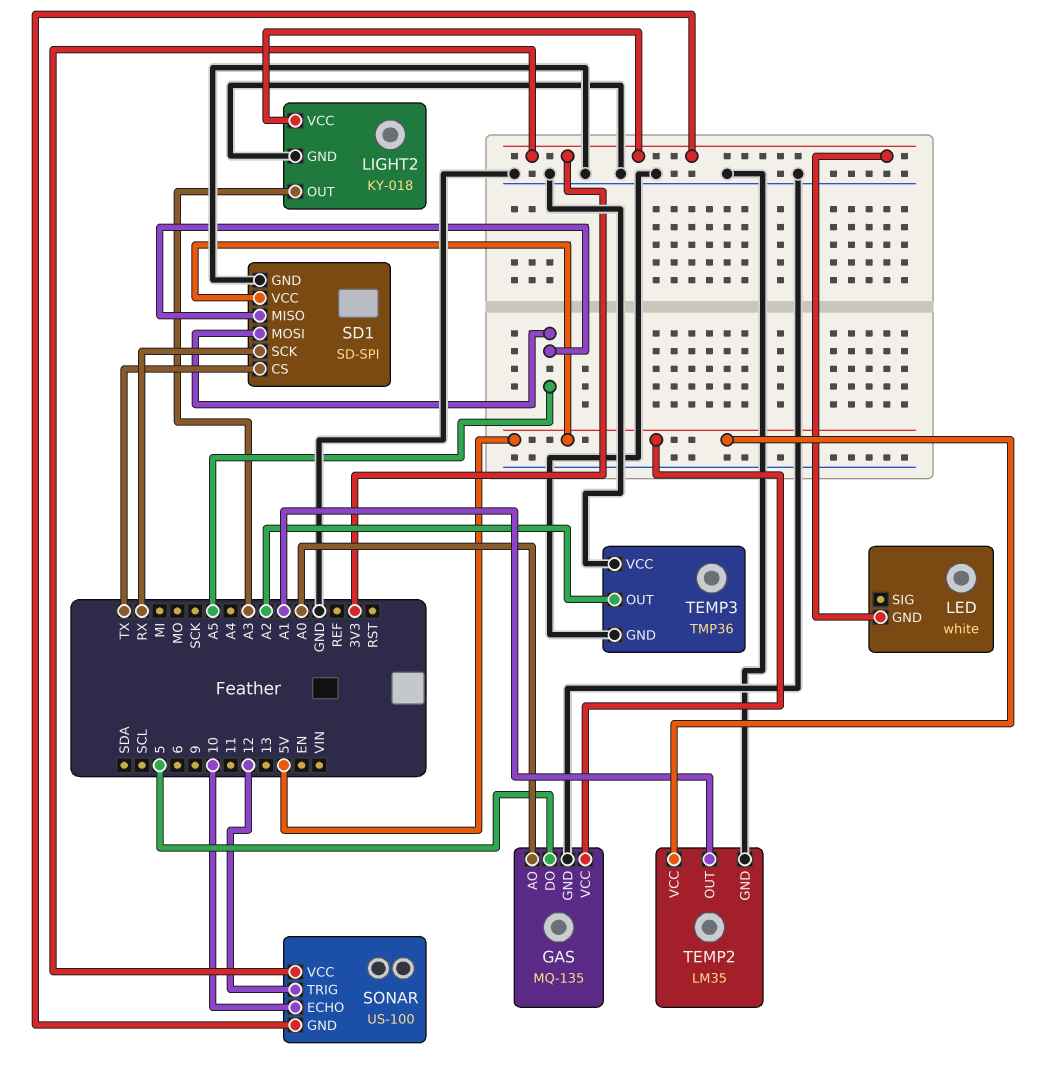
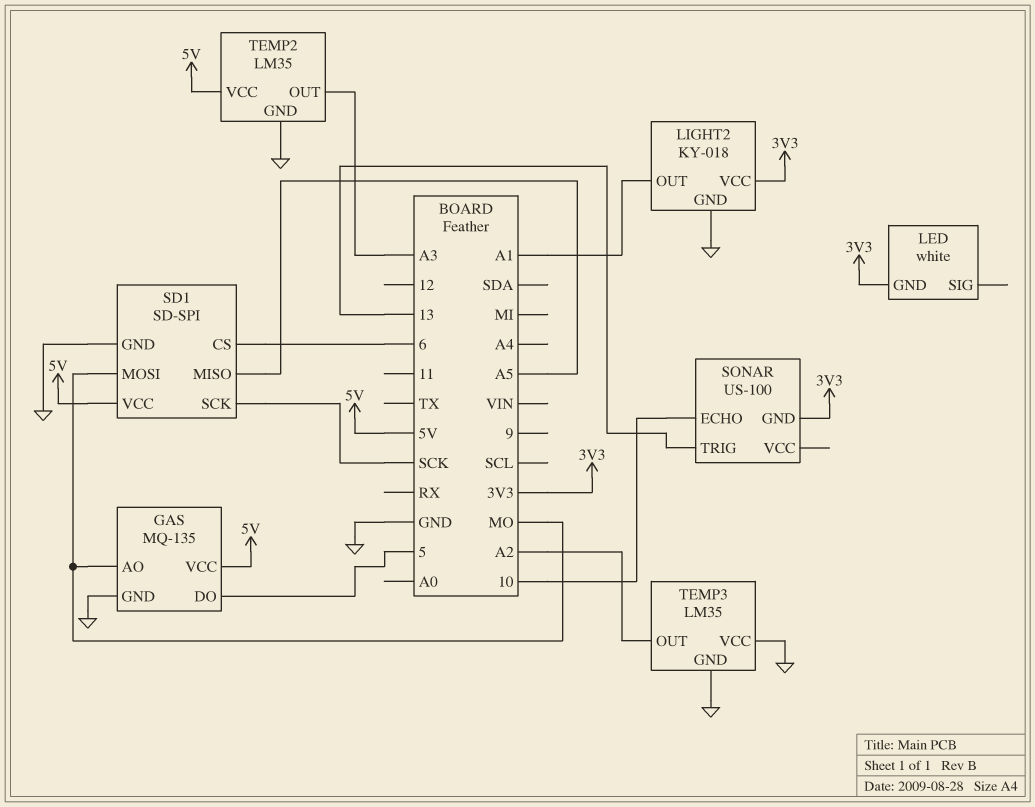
GAS pin AO: A0 -> MO
LIGHT2 pin OUT: A3 -> A1
SD1 pin CS: TX -> 6
SD1 pin MOSI: A5 -> MO
SD1 pin SCK: RX -> SCK
SONAR pin TRIG: 12 -> 13
SONAR pin VCC: 3V3 -> none
TEMP2 pin OUT: A1 -> A3
TEMP3: TMP36 -> LM35

